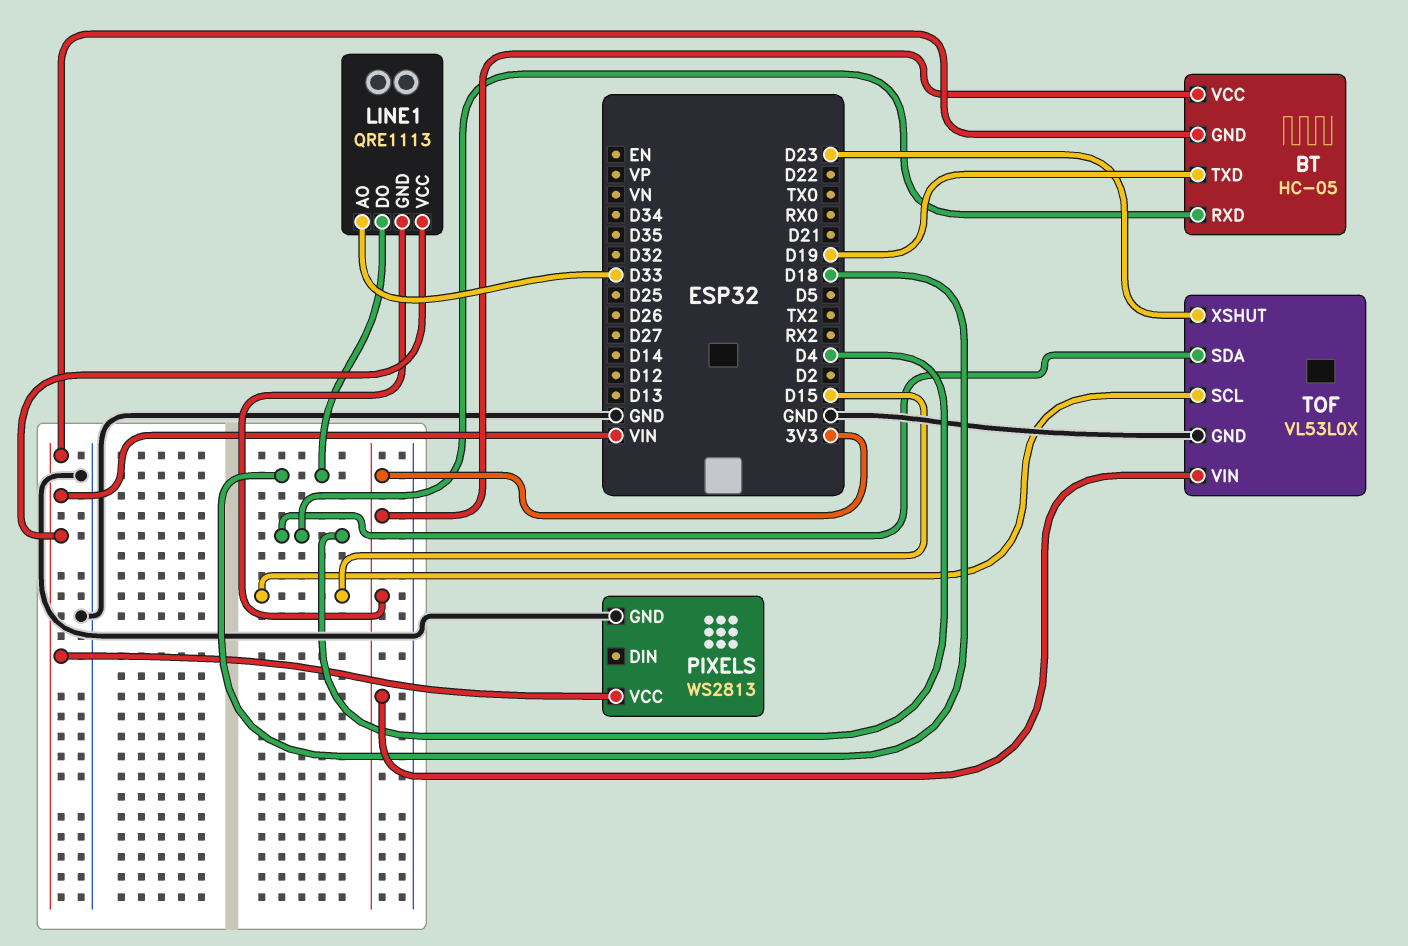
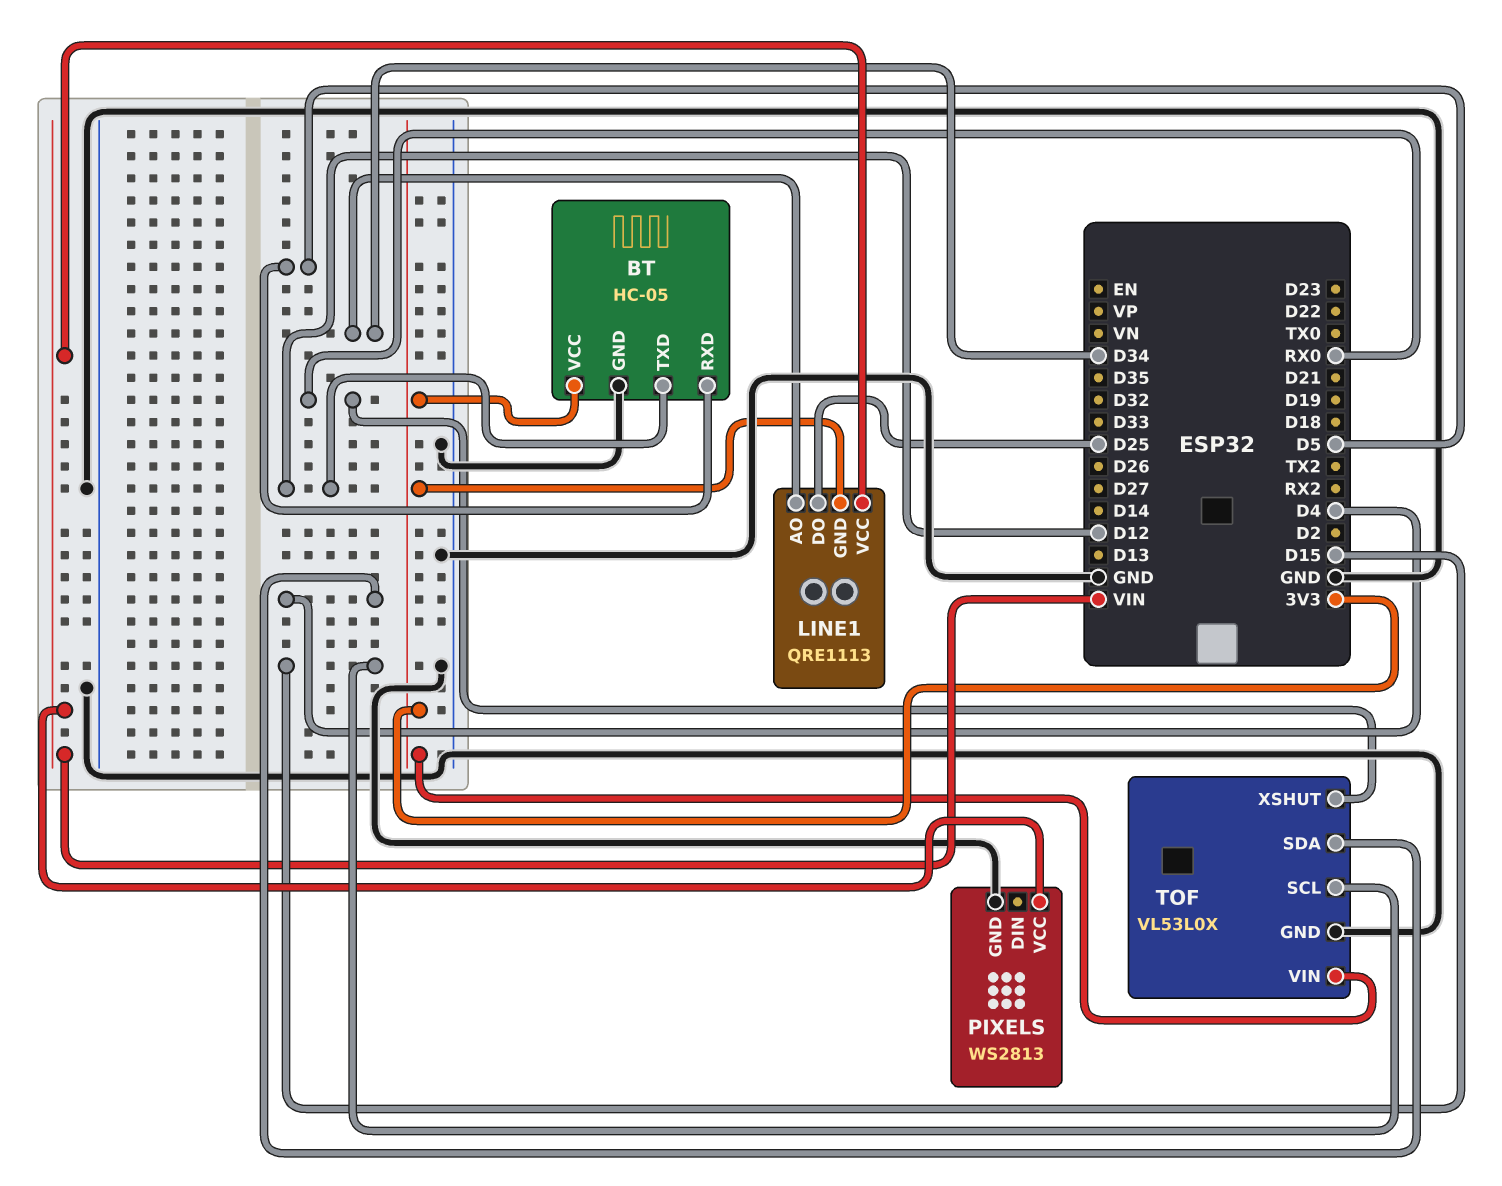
BT pin GND: VIN -> GND
BT pin RXD: D4 -> D5
BT pin TXD: D19 -> D12
LINE1 pin AO: D33 -> D34
LINE1 pin DO: D18 -> D25
TOF pin XSHUT: D23 -> RX0

